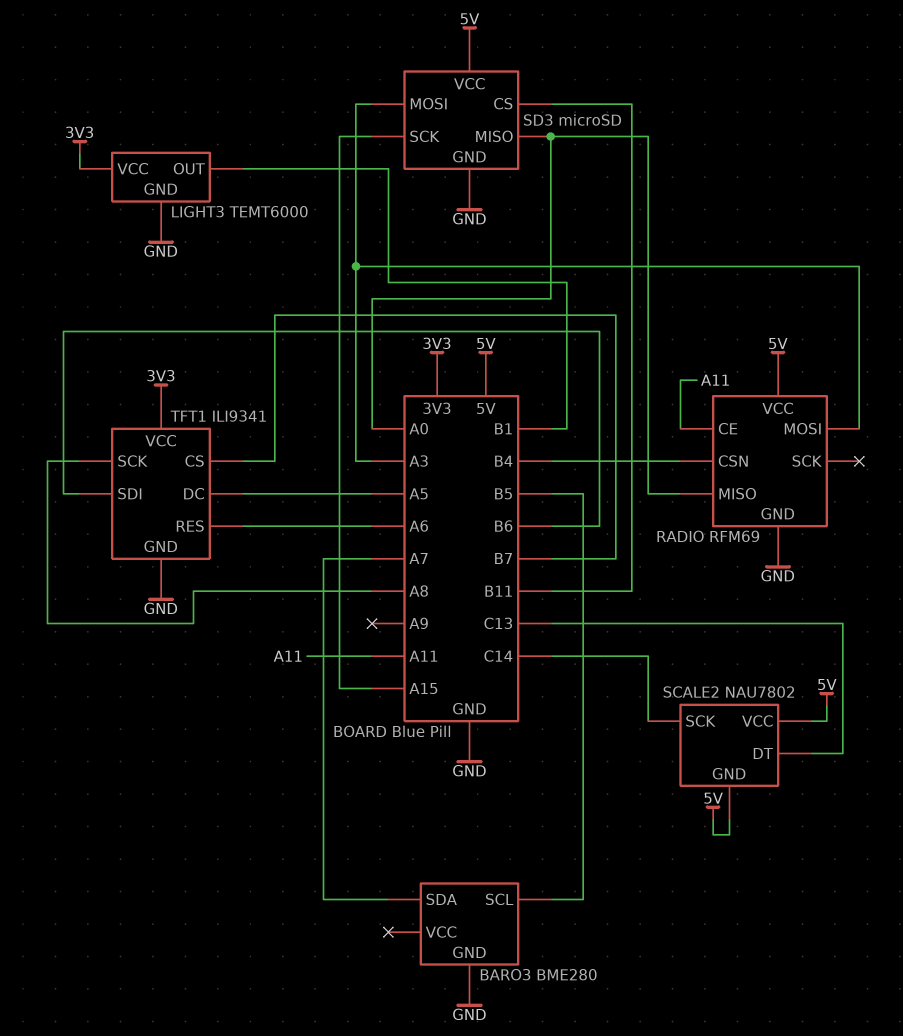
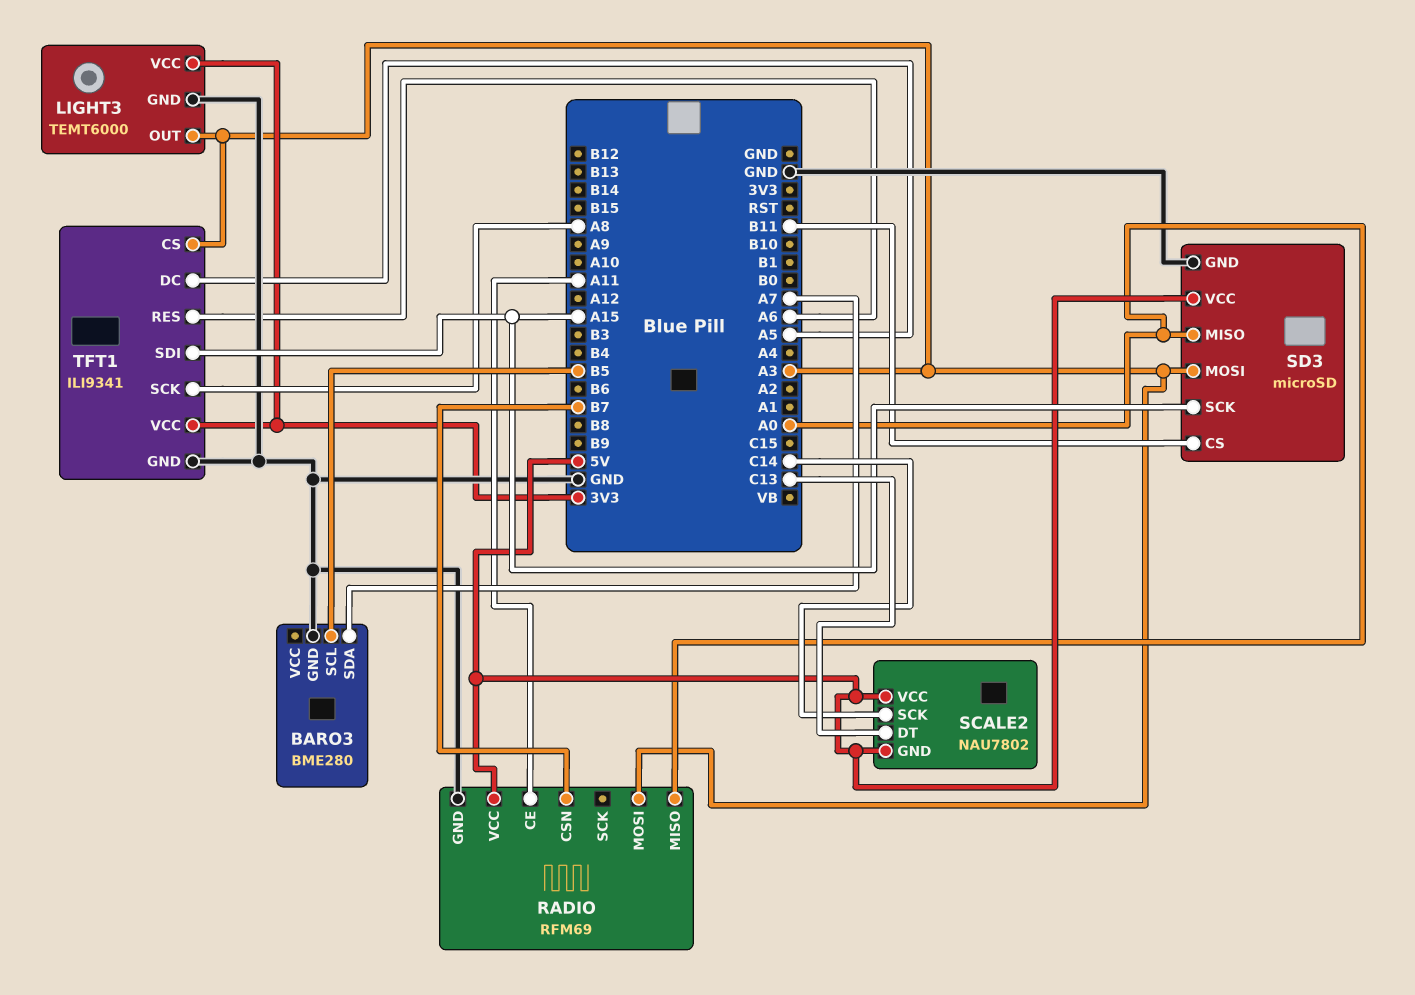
LIGHT3 pin OUT: B1 -> A3
RADIO pin CSN: B4 -> B7
TFT1 pin CS: B7 -> A3
TFT1 pin SDI: B6 -> A15

